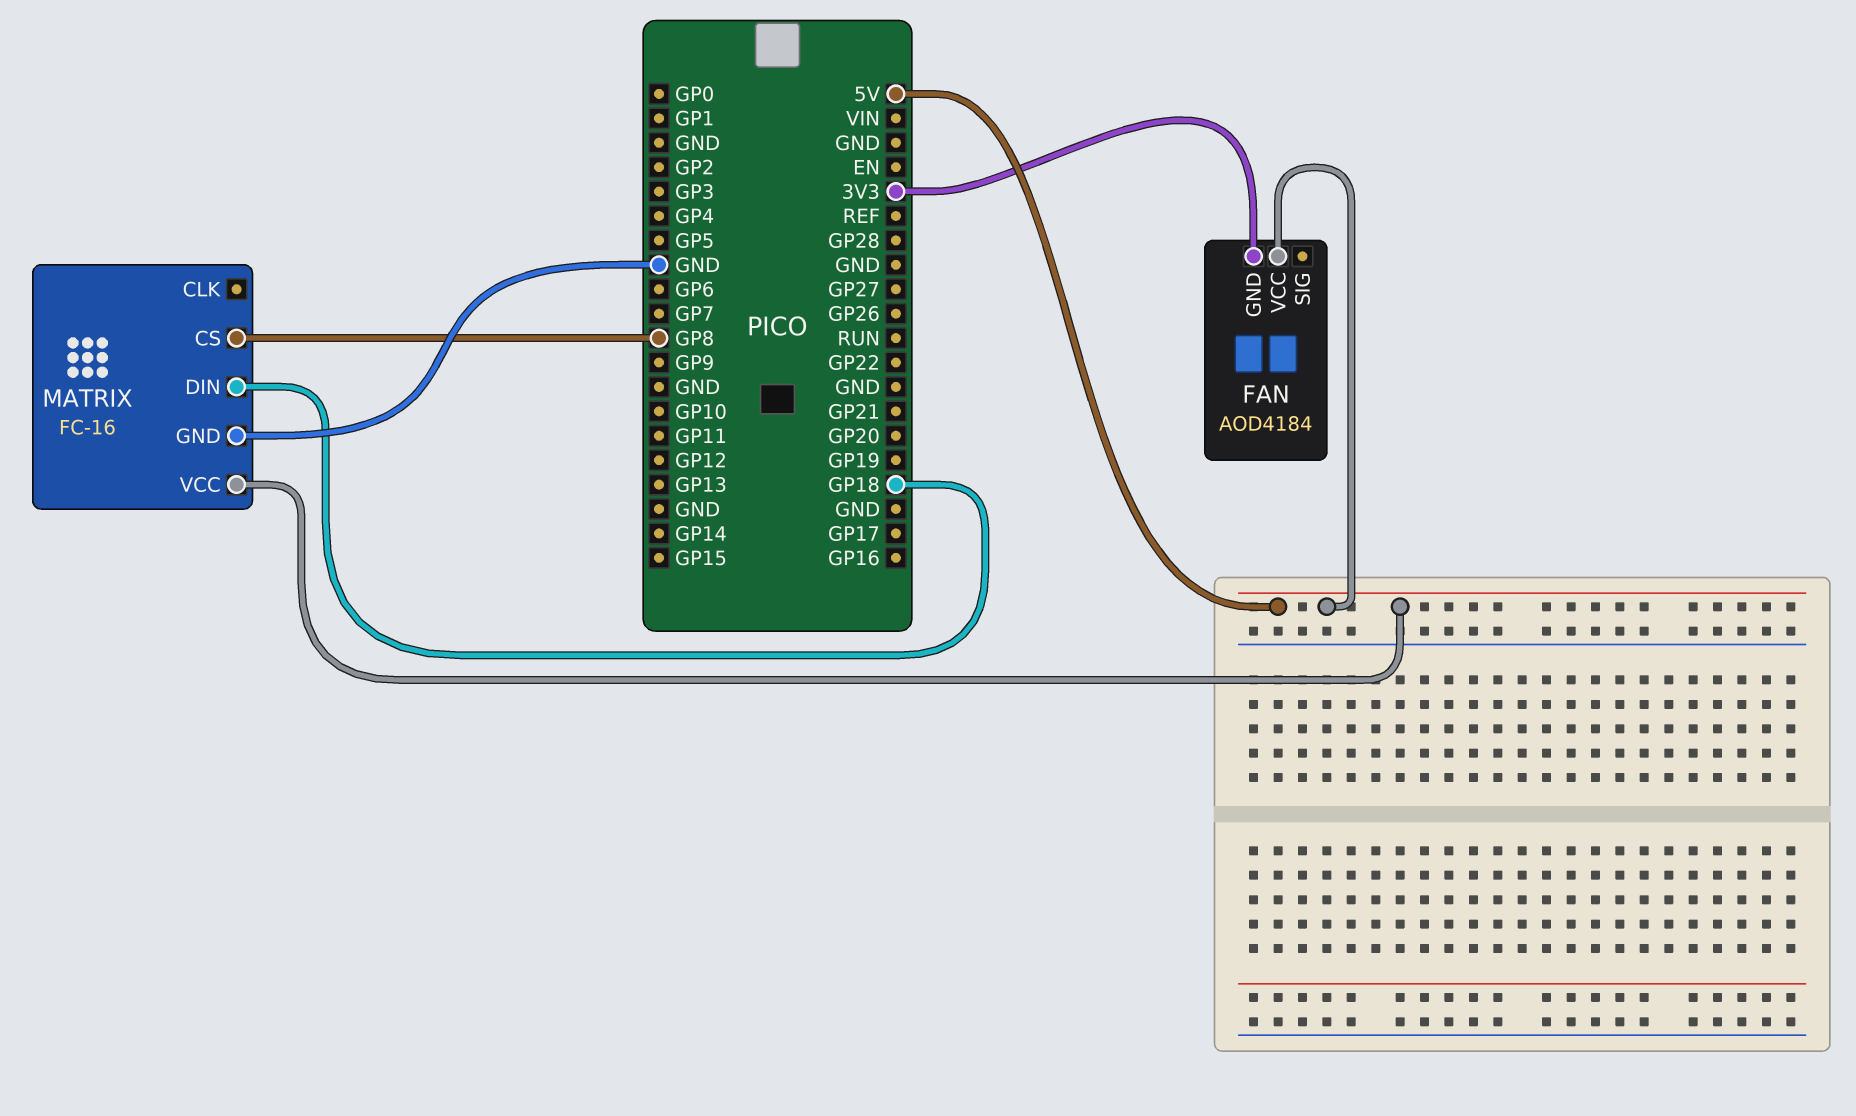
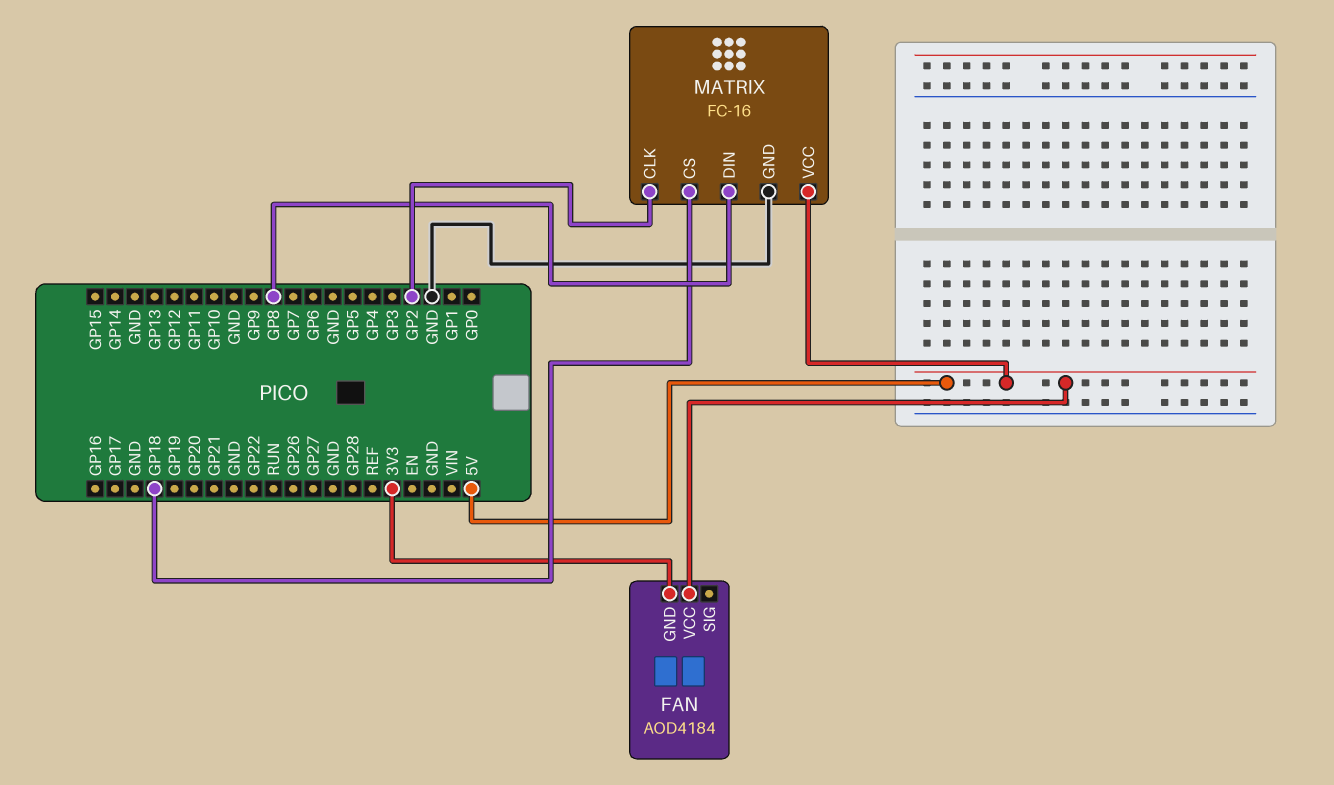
MATRIX pin CLK: none -> GP2
MATRIX pin CS: GP8 -> GP18
MATRIX pin DIN: GP18 -> GP8

